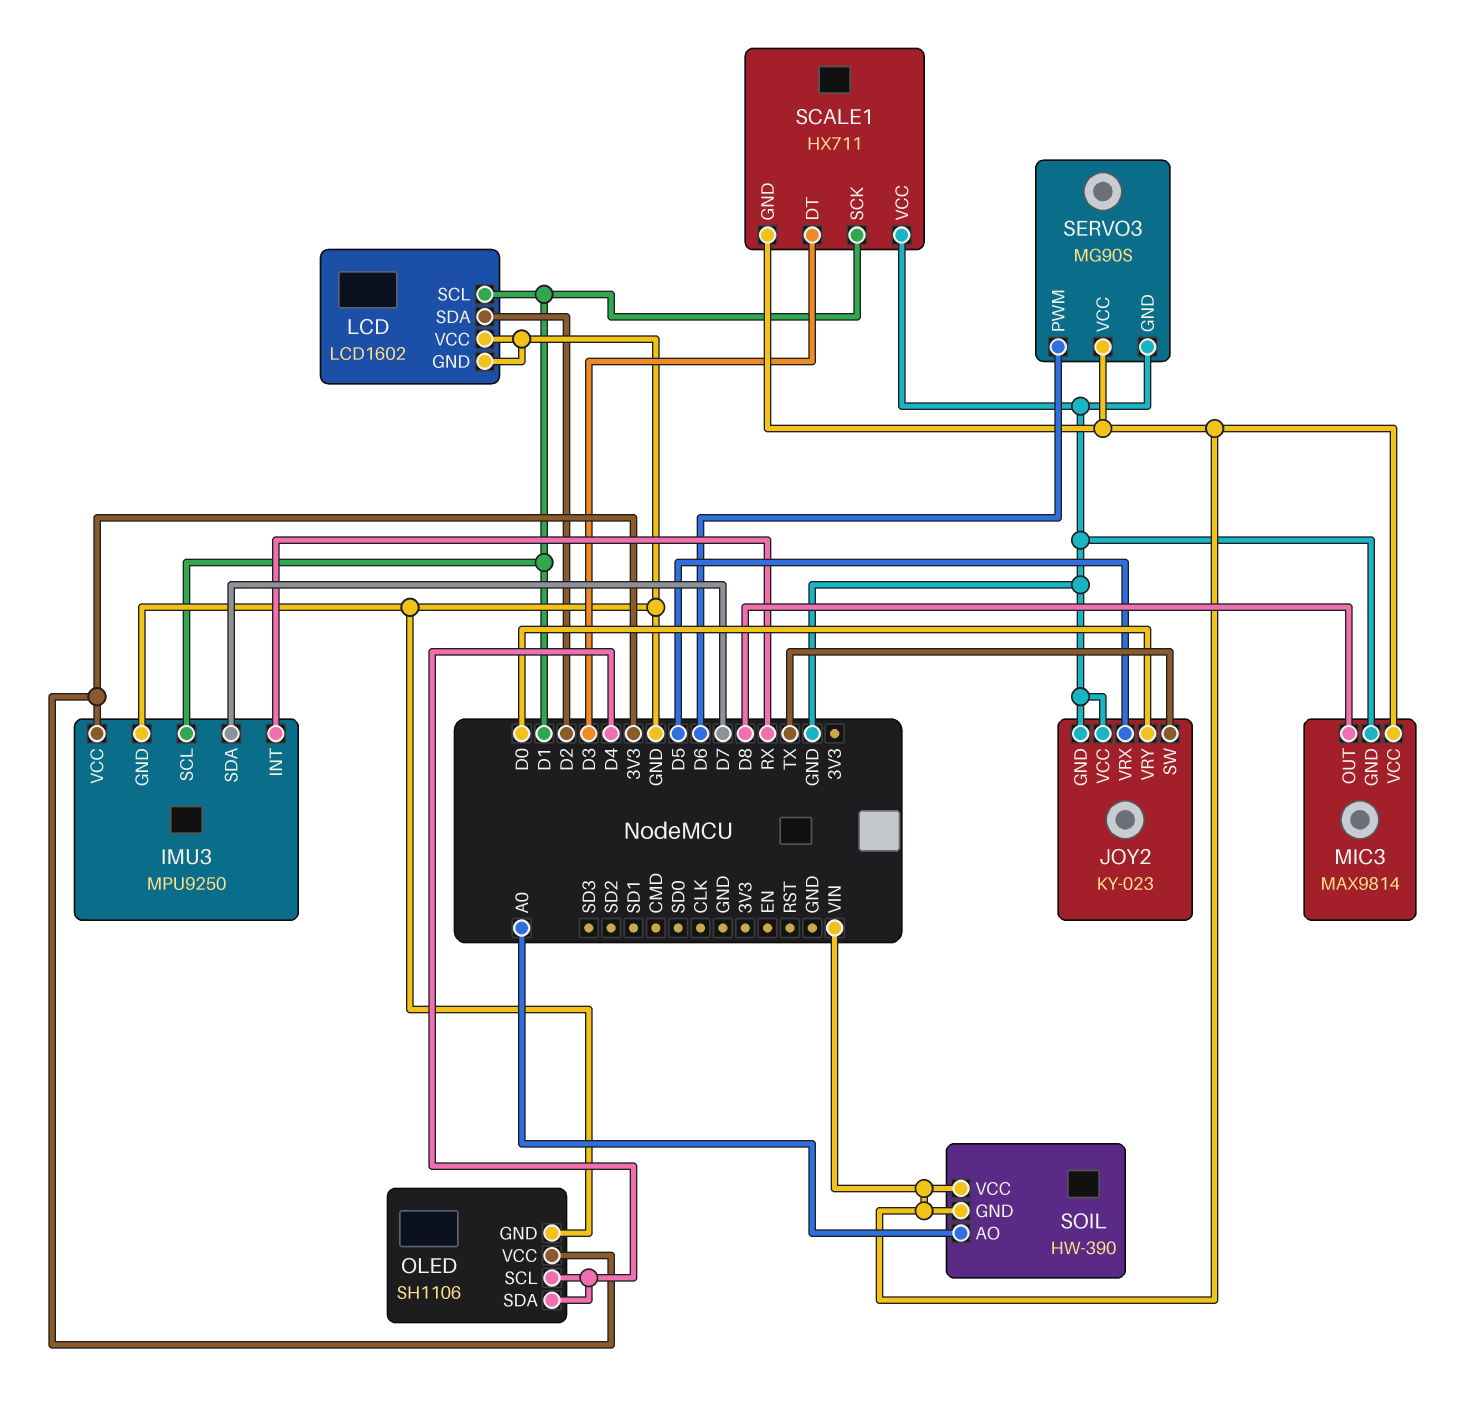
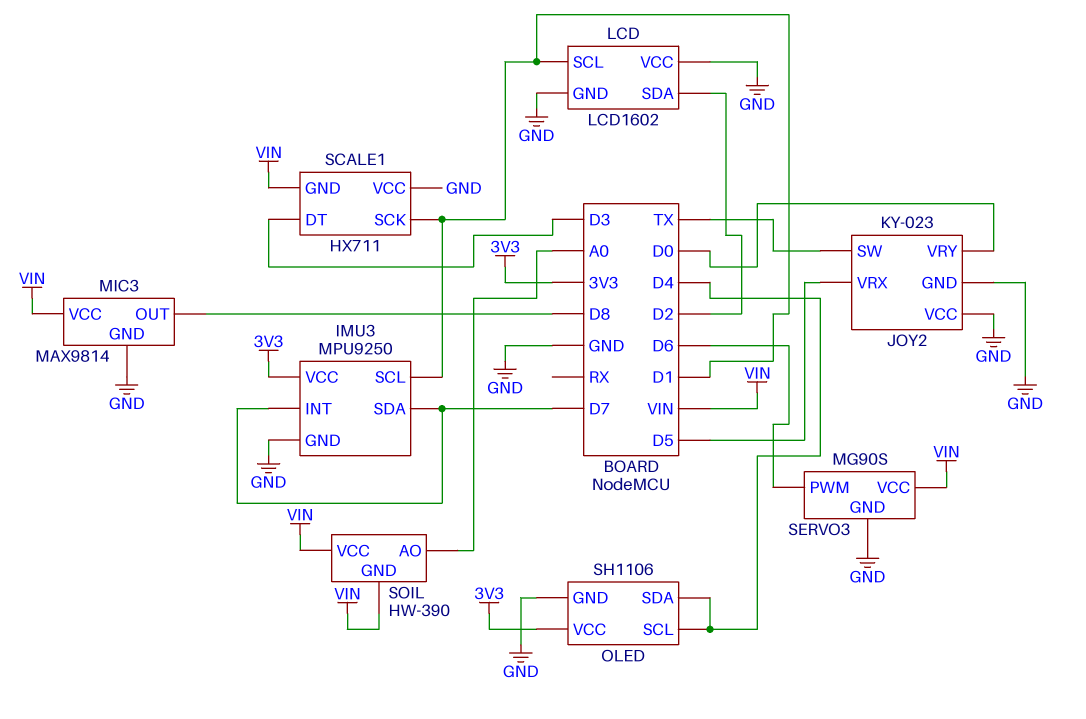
IMU3 pin INT: RX -> D7

